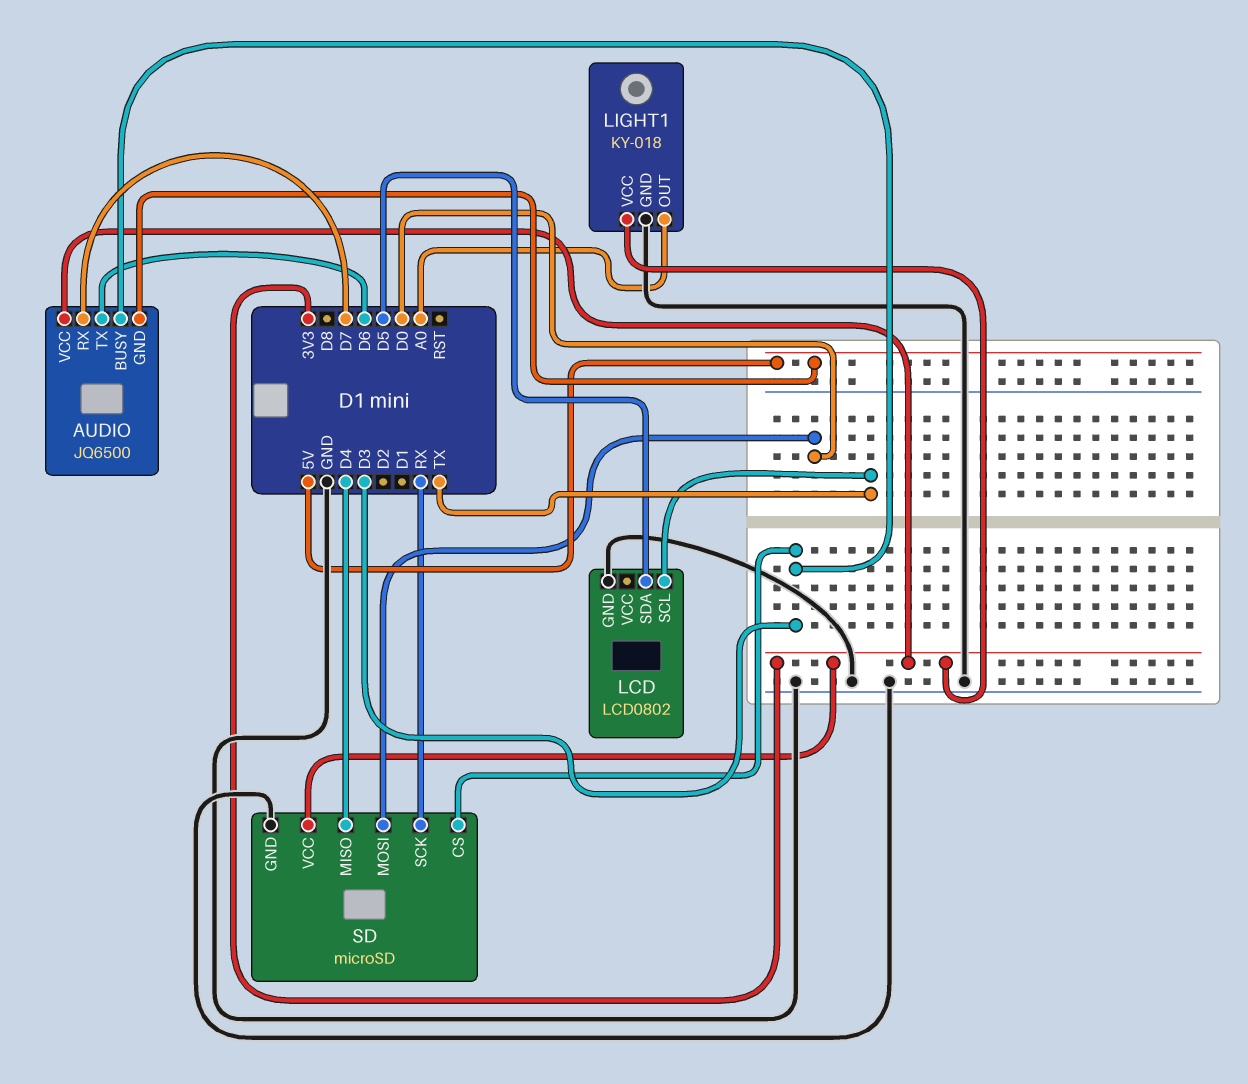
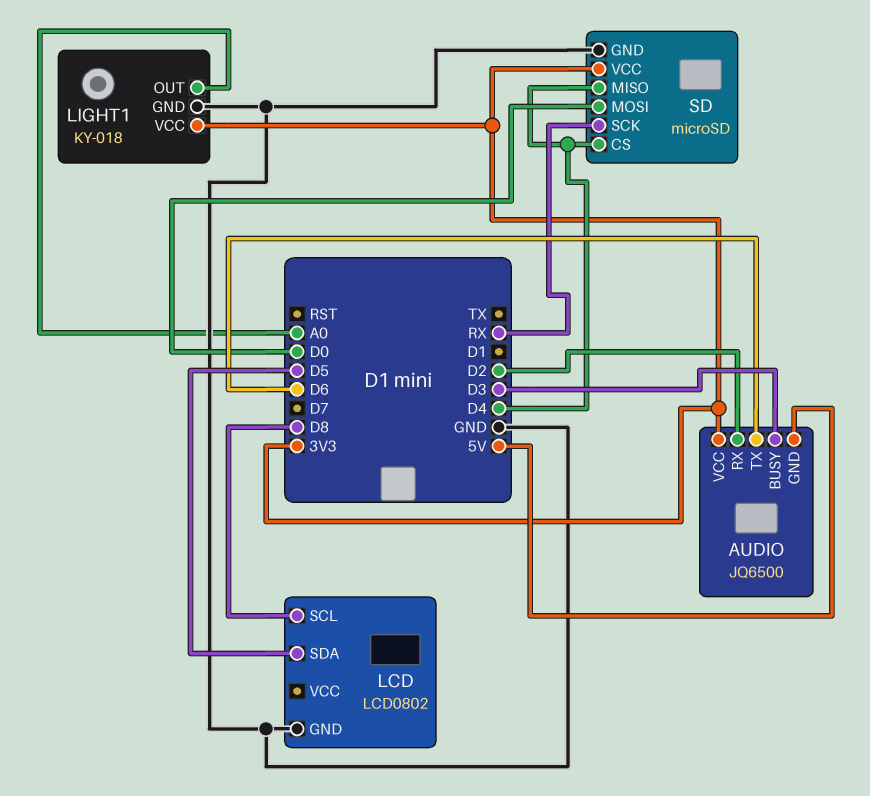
AUDIO pin RX: D7 -> D2
LCD pin SCL: TX -> D8
SD pin CS: D3 -> D4

